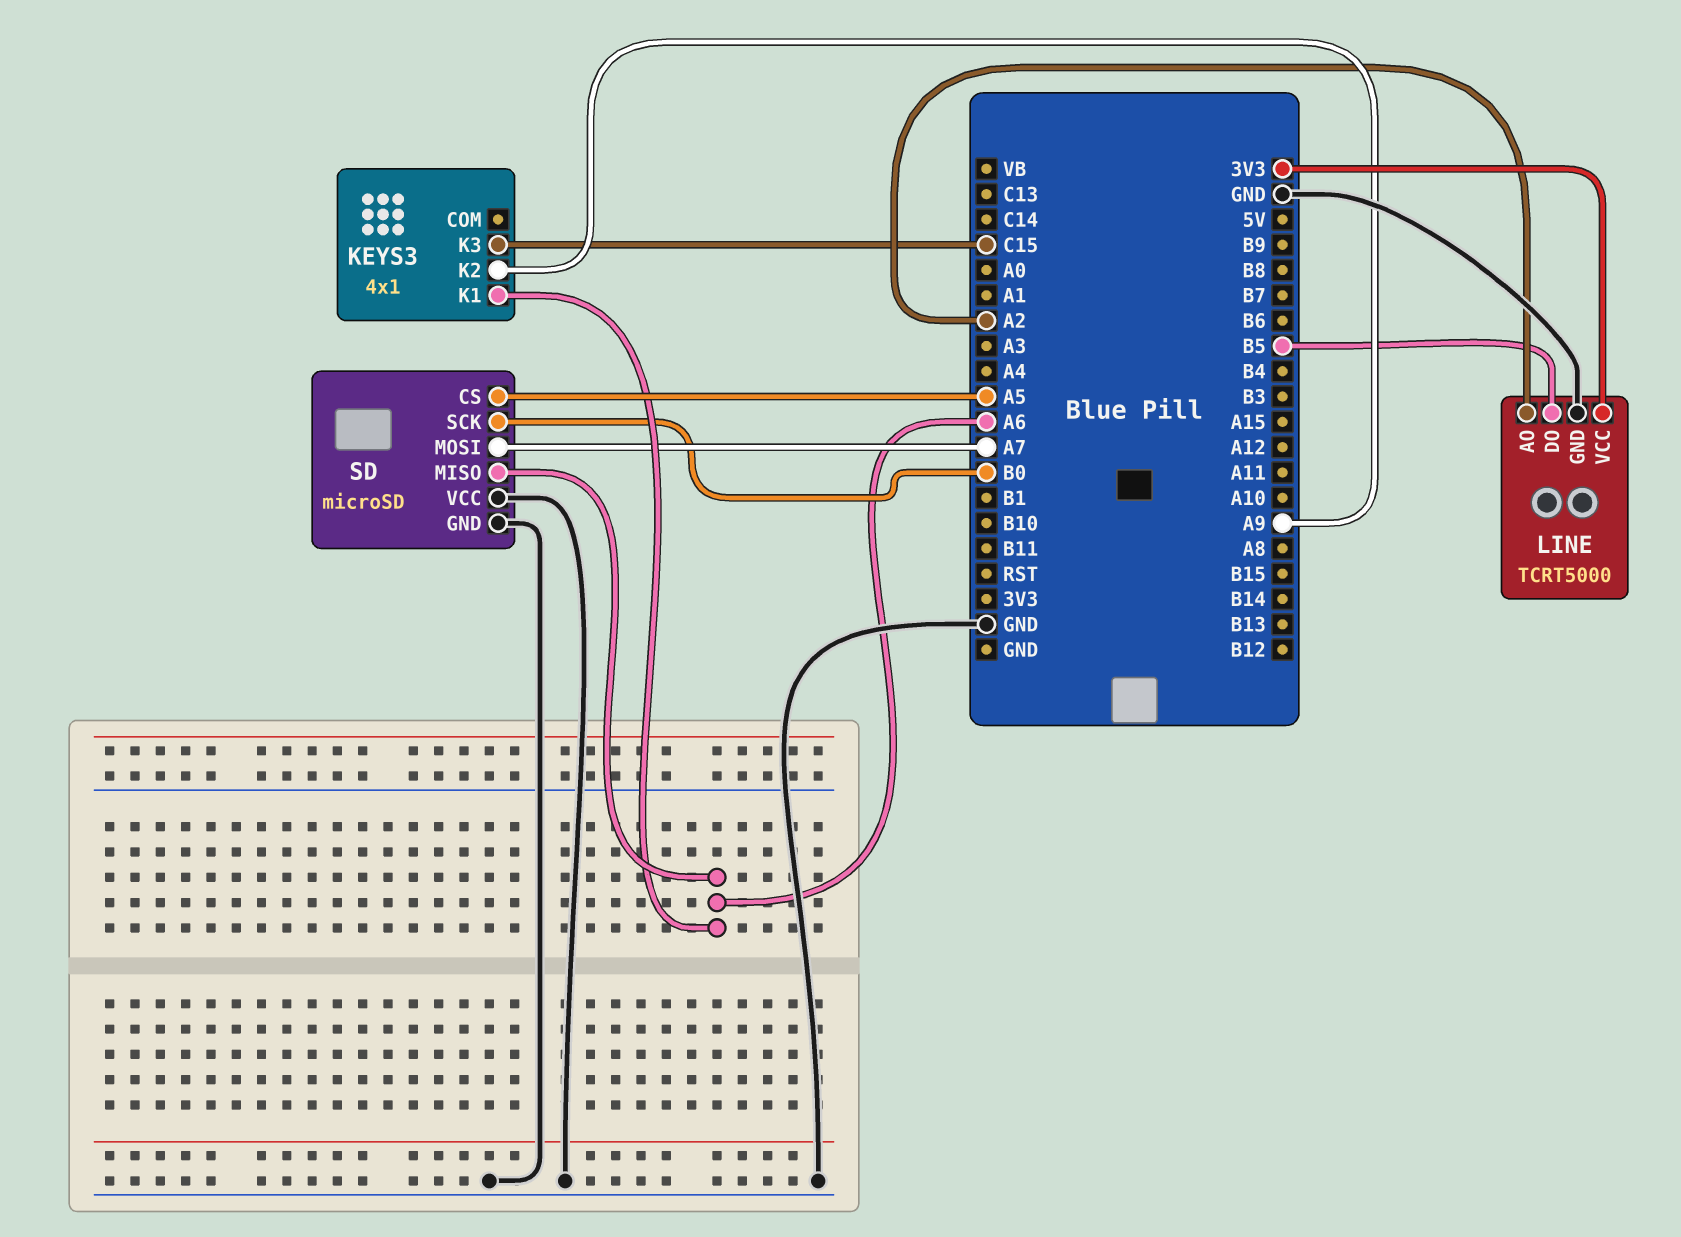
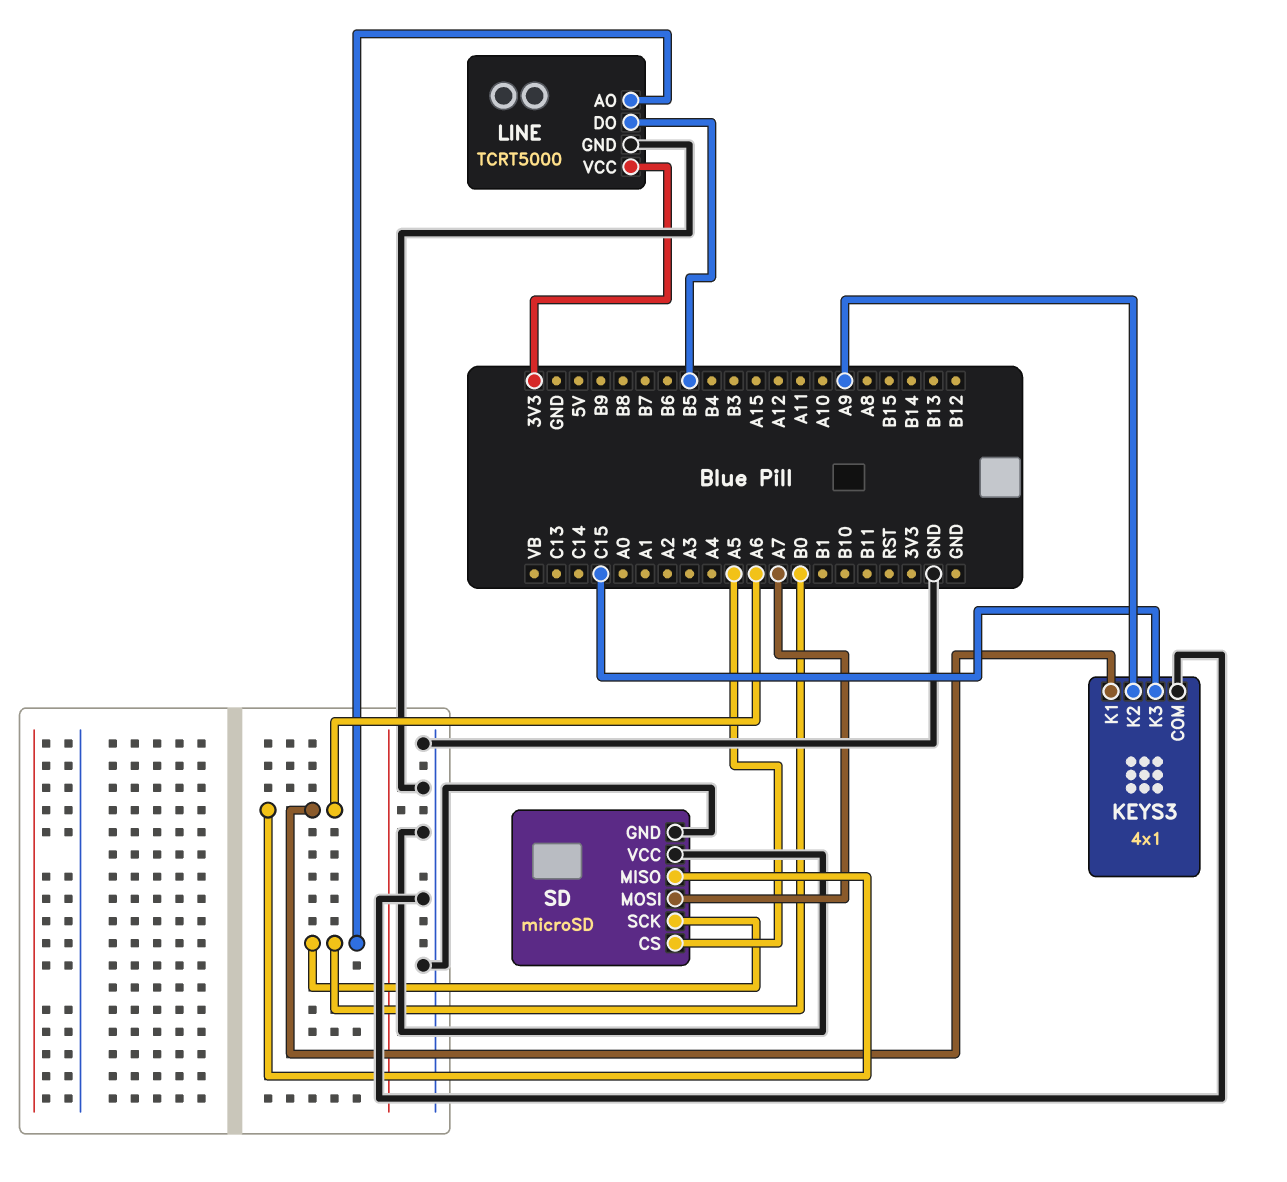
KEYS3 pin COM: none -> GND
LINE pin AO: A2 -> B0

